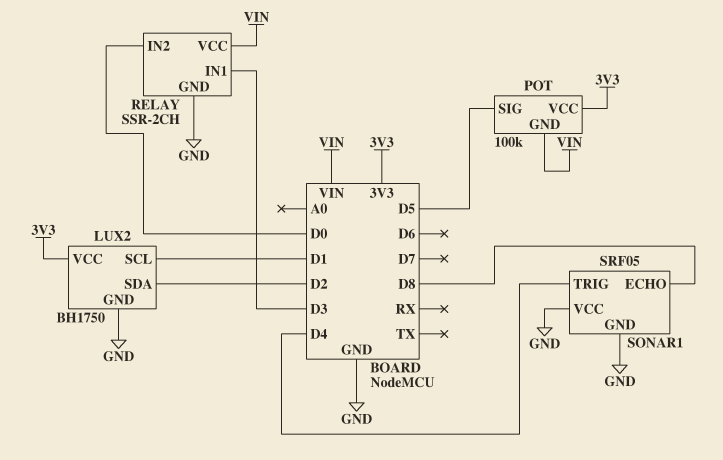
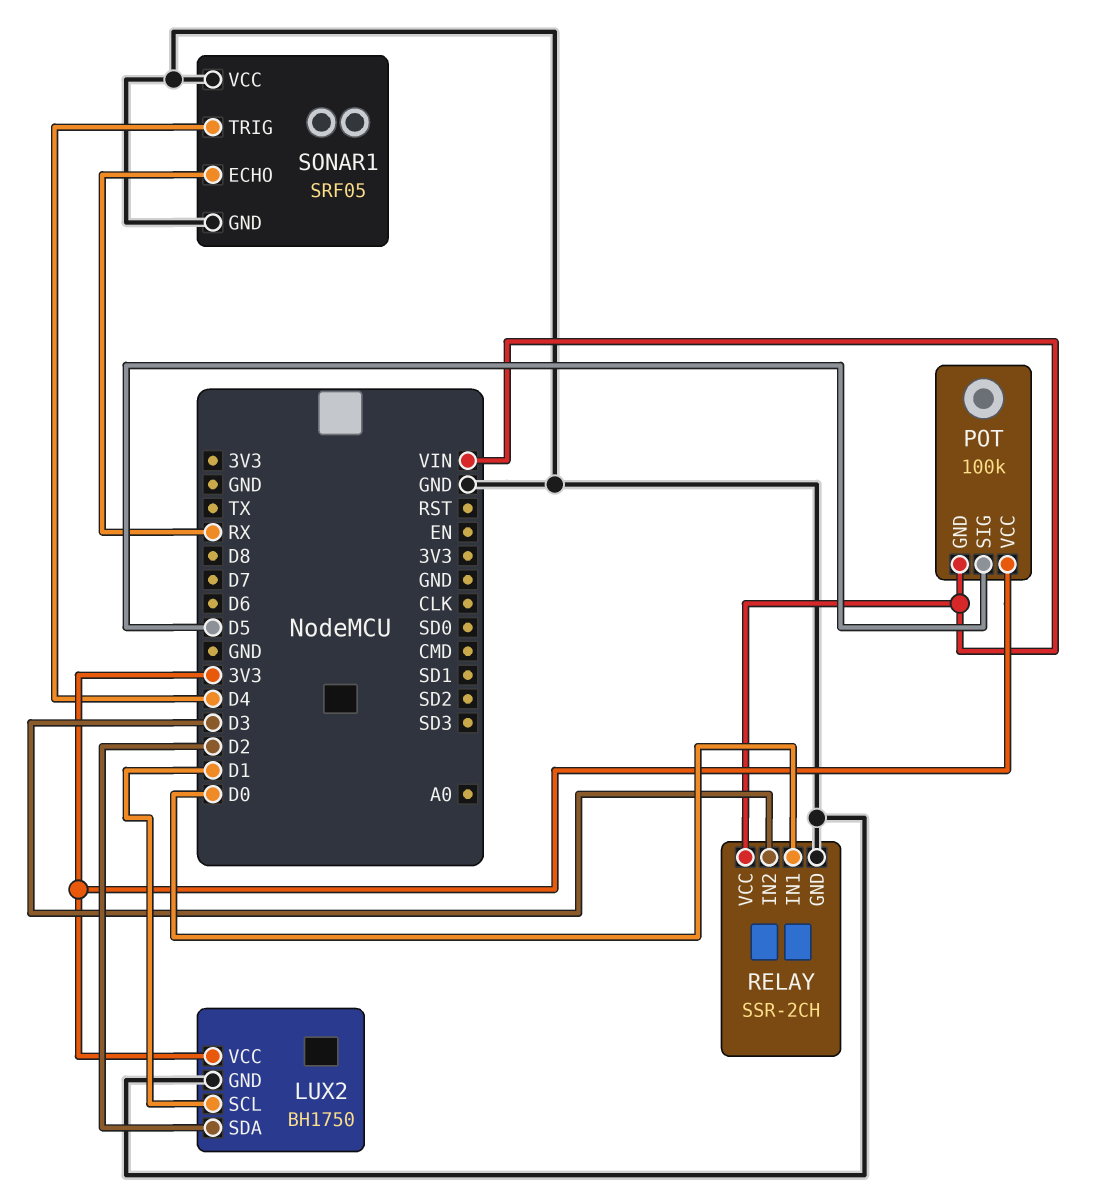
RELAY pin IN1: D3 -> D0
RELAY pin IN2: D0 -> D3
SONAR1 pin ECHO: D8 -> RX

